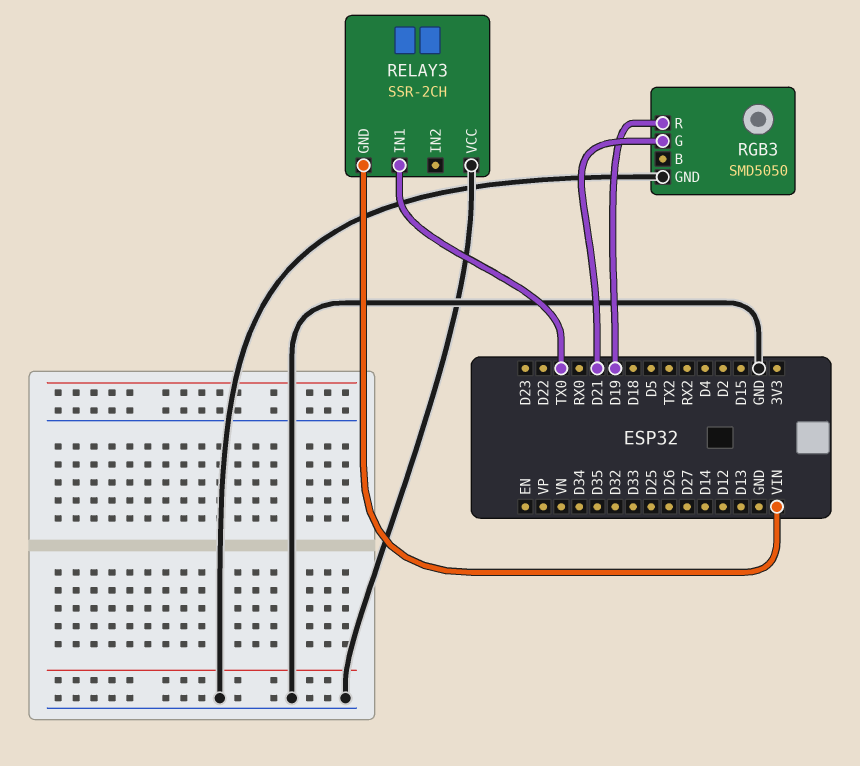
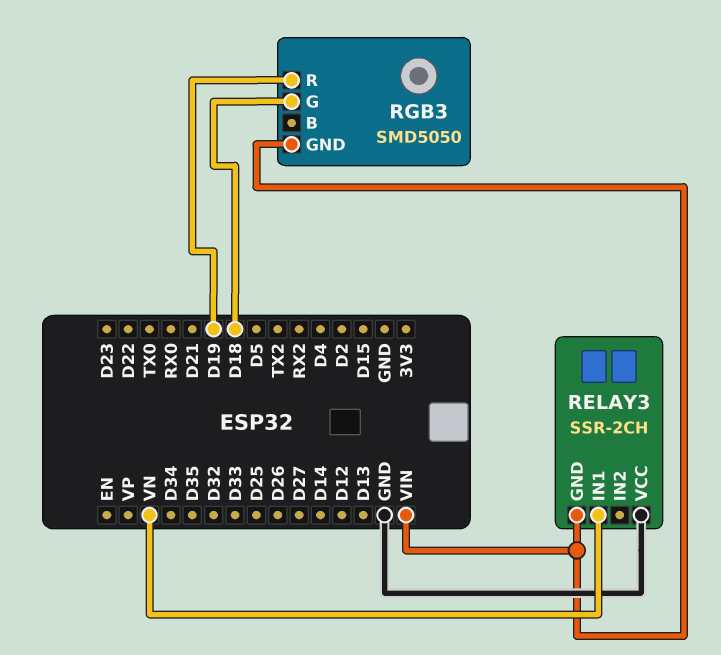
RELAY3 pin IN1: TX0 -> VN
RGB3 pin G: D21 -> D18
RGB3 pin GND: GND -> VIN

